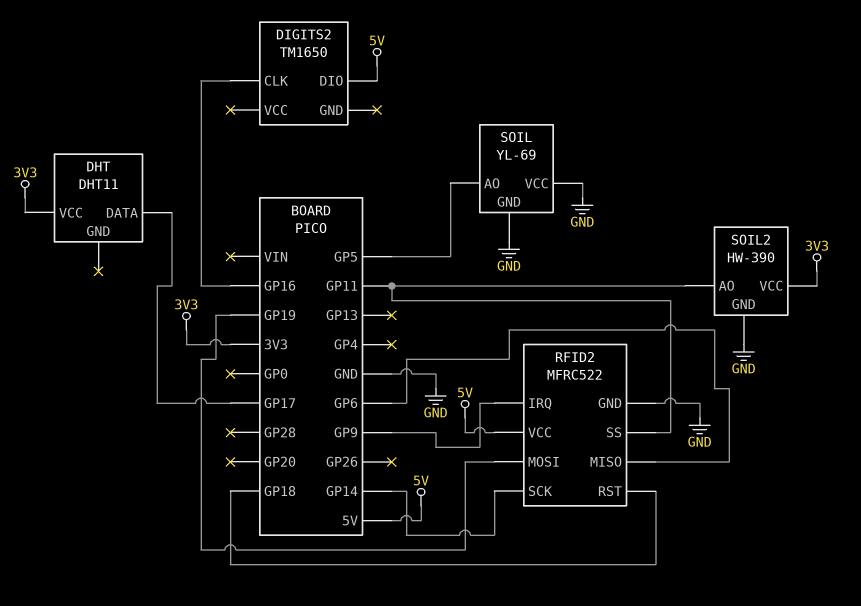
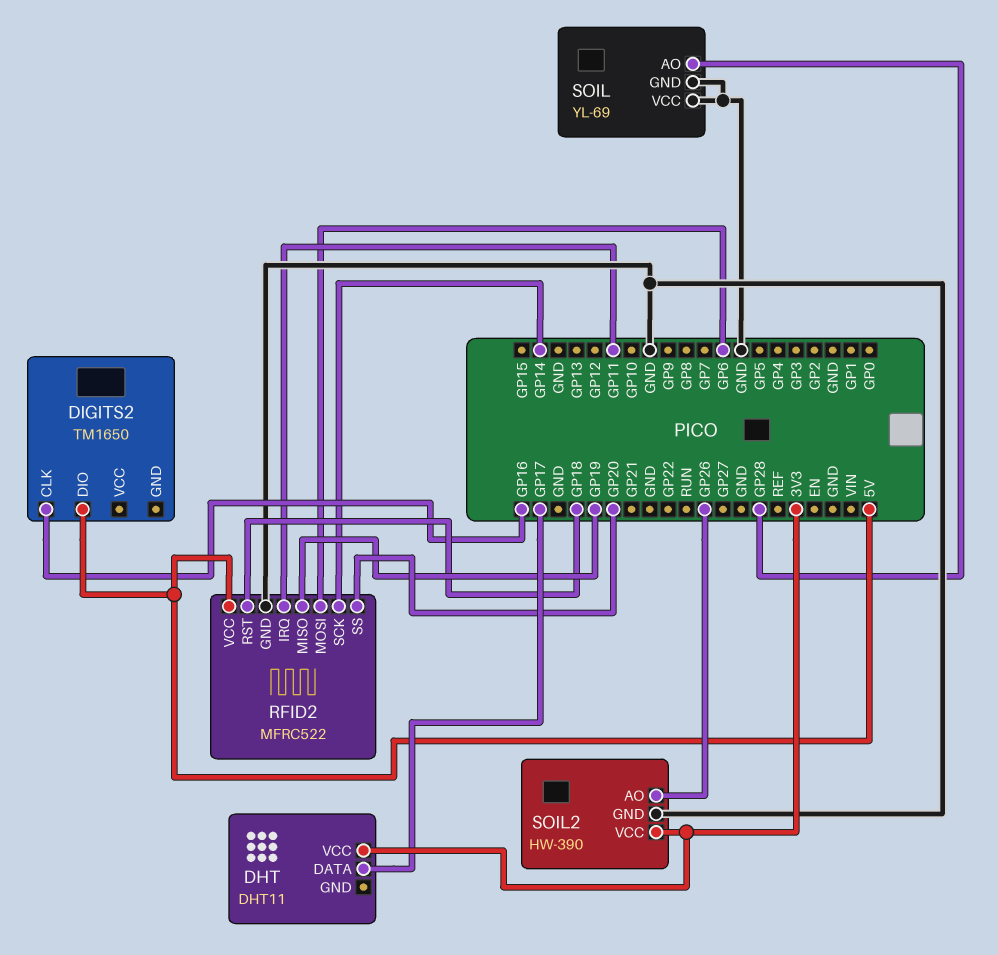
RFID2 pin IRQ: GP9 -> GP11
RFID2 pin MISO: GP6 -> GP19
RFID2 pin MOSI: GP19 -> GP6
RFID2 pin SS: GP11 -> GP20
SOIL pin AO: GP5 -> GP28
SOIL2 pin AO: GP11 -> GP26

